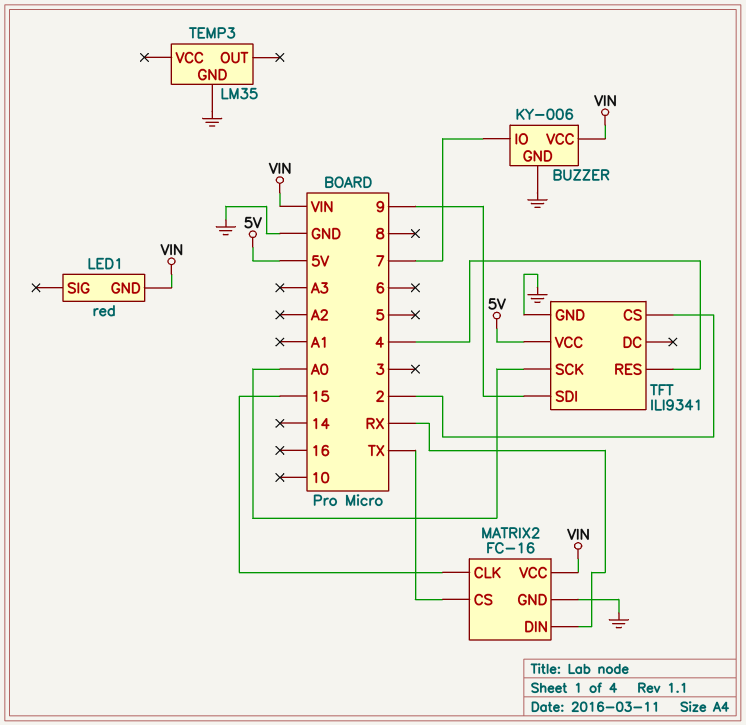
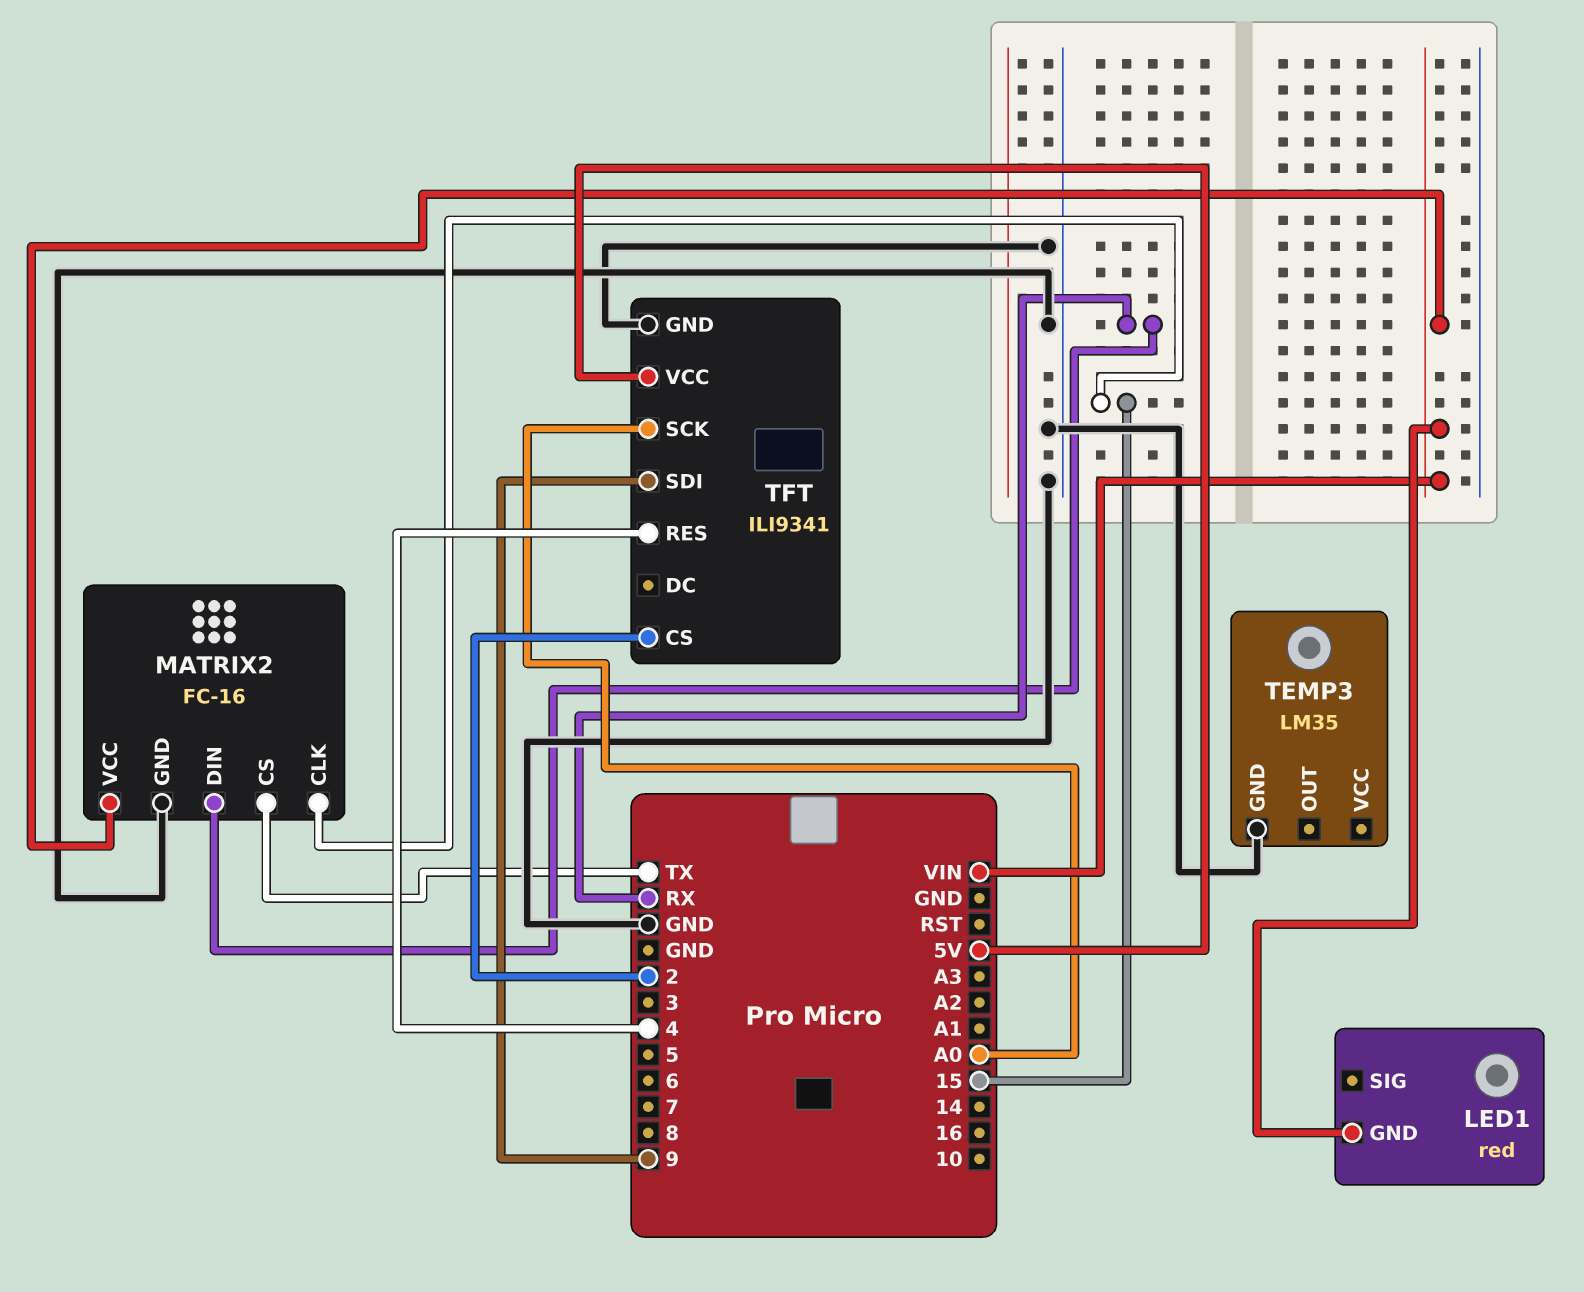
BUZZER: KY-006 -> none
BUZZER pin GND: GND -> none
BUZZER pin IO: 7 -> none
BUZZER pin VCC: VIN -> none

